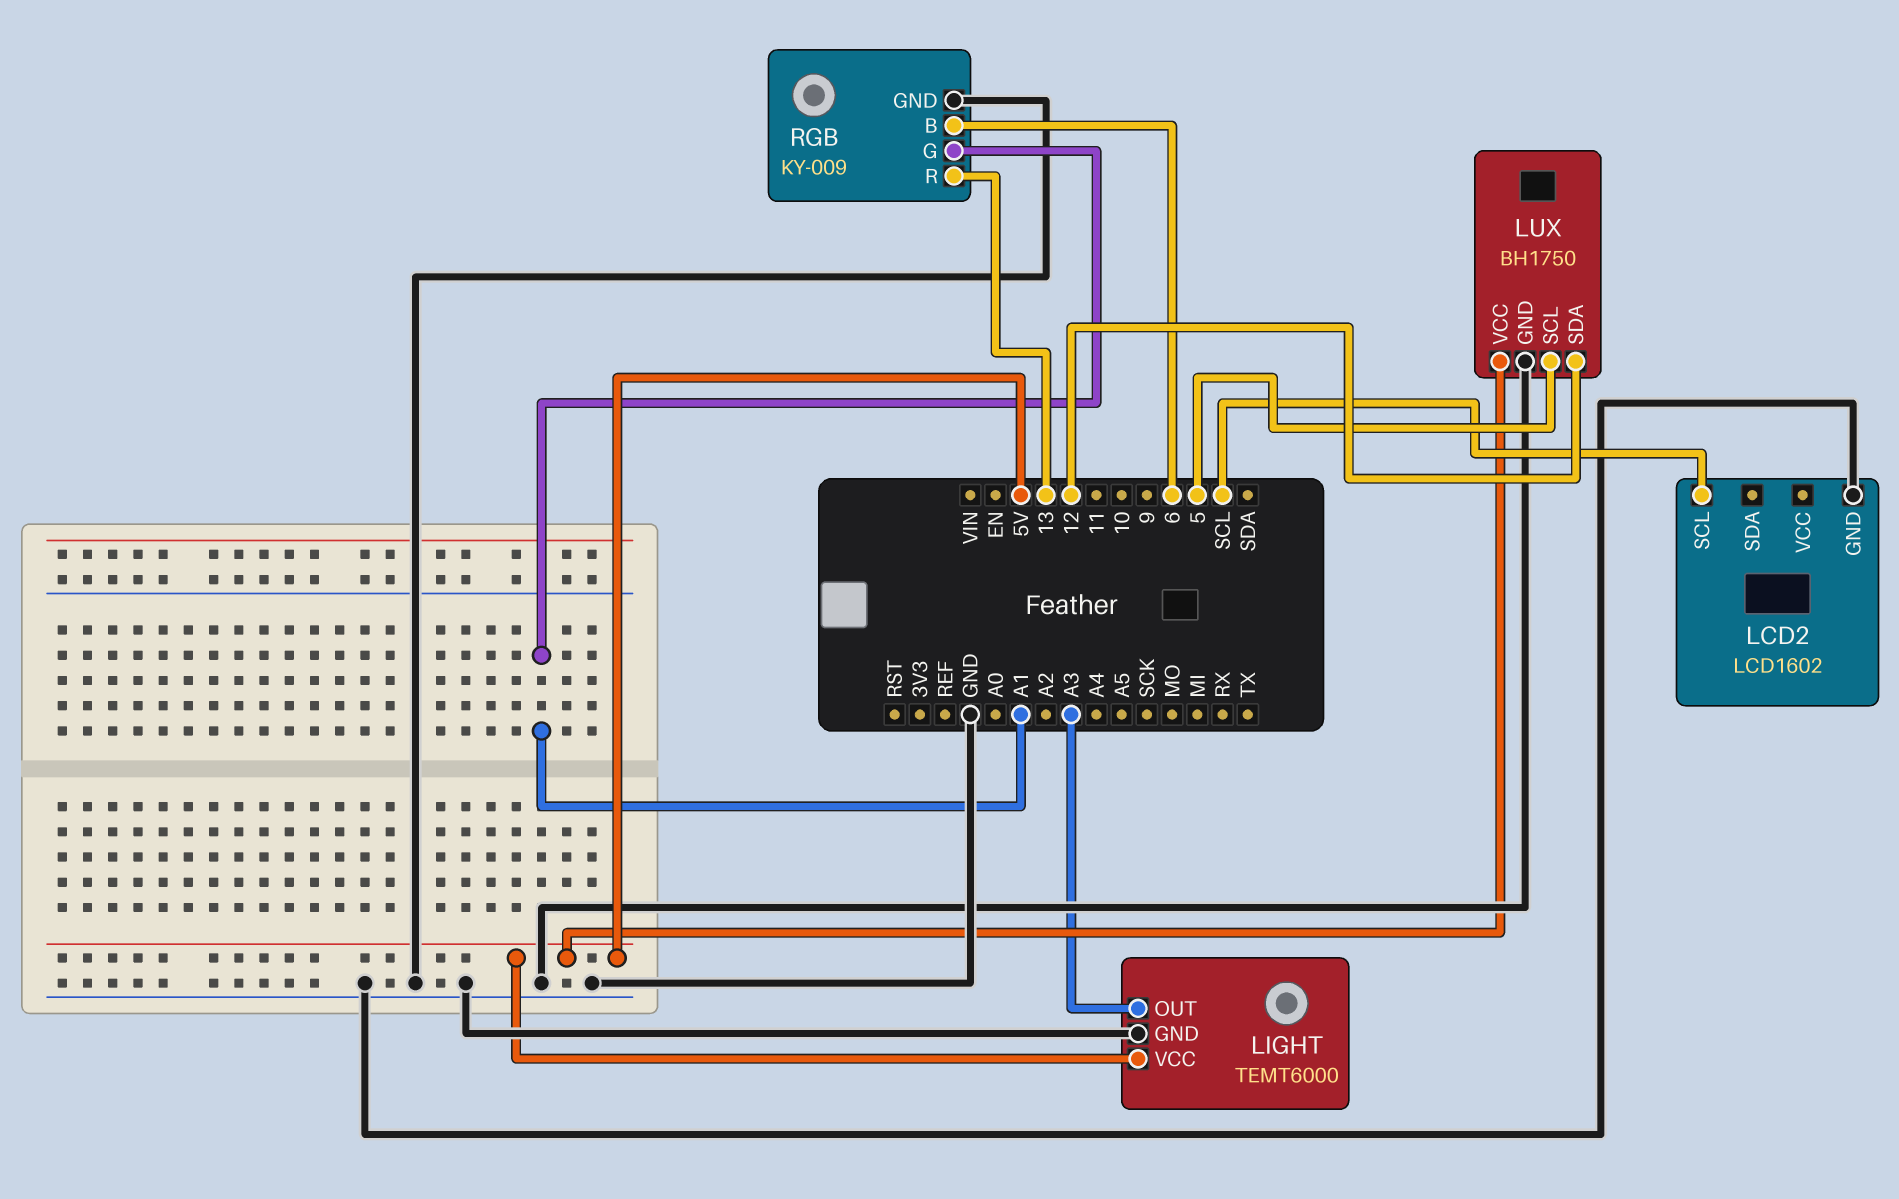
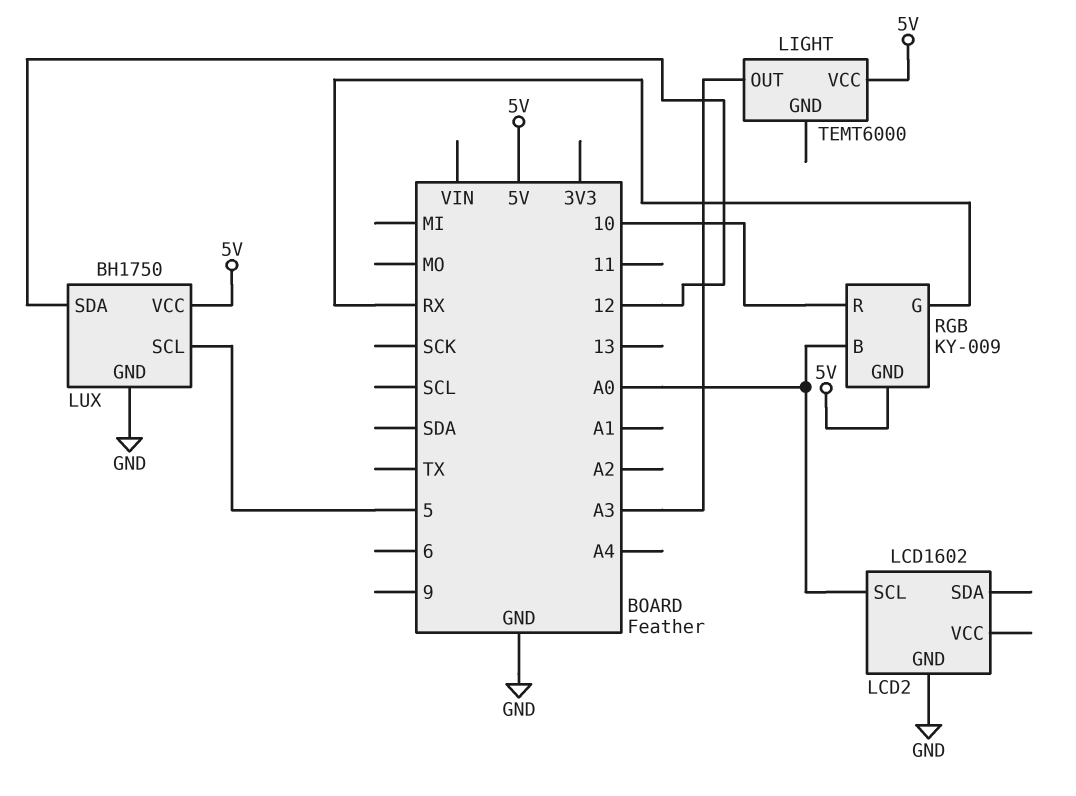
LCD2 pin SCL: SCL -> A0
LIGHT pin GND: GND -> none
RGB pin B: 6 -> A0
RGB pin G: A1 -> RX
RGB pin GND: GND -> 5V
RGB pin R: 13 -> 10

